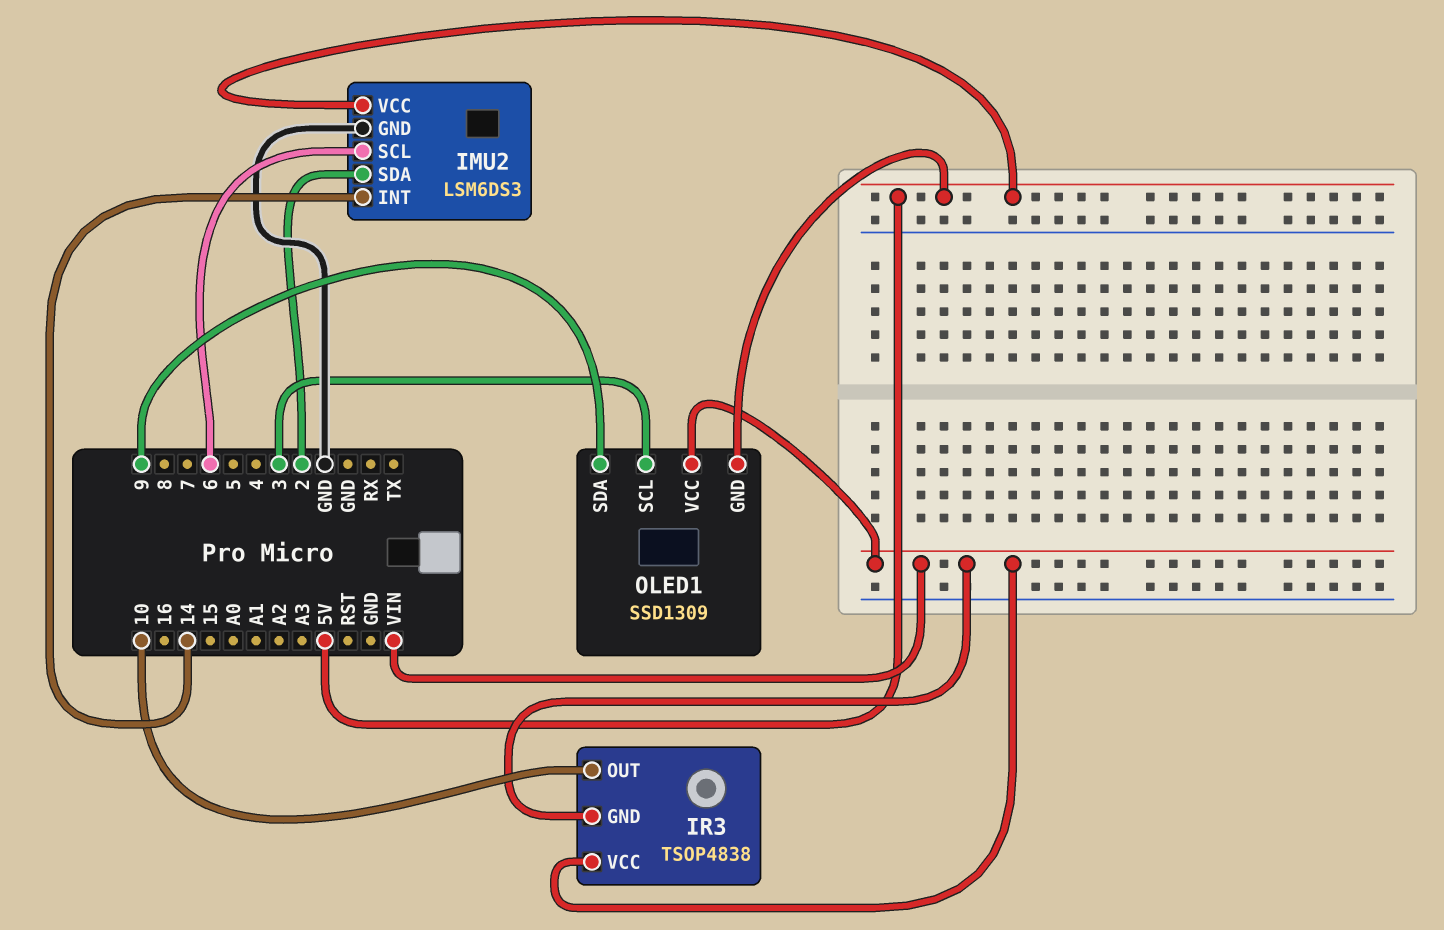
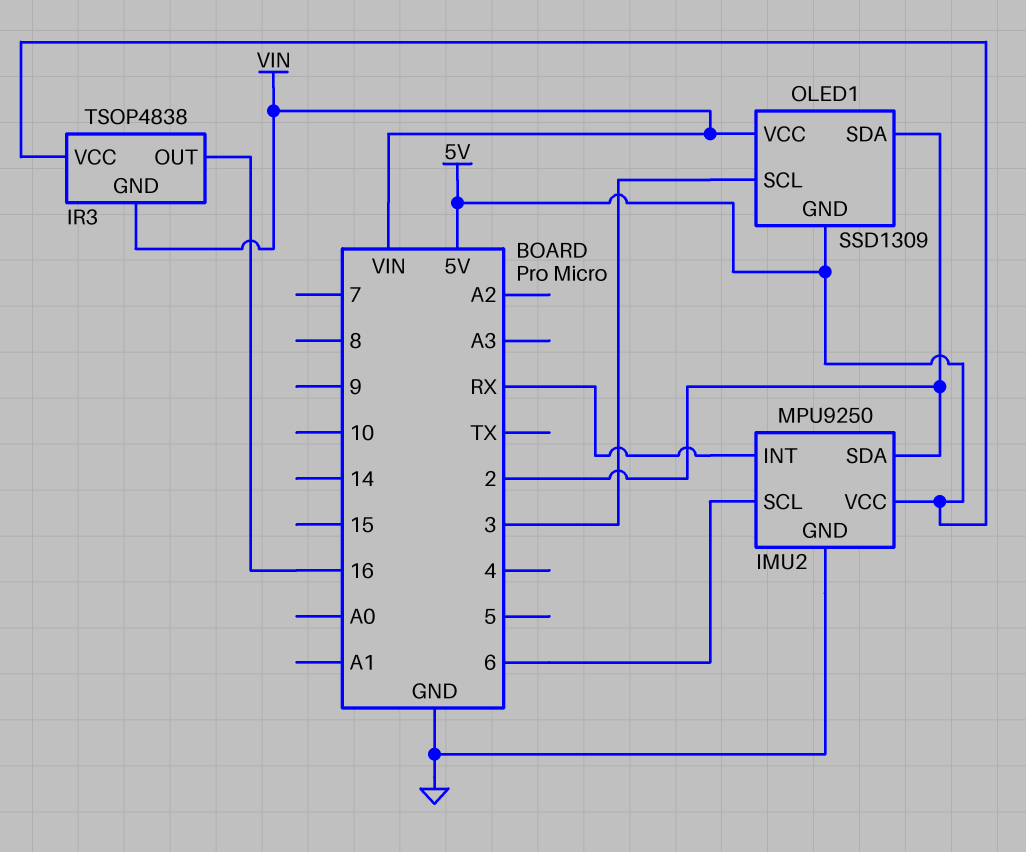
IMU2: LSM6DS3 -> MPU9250
IMU2 pin INT: 14 -> RX
IR3 pin OUT: 10 -> 16
IR3 pin VCC: VIN -> 5V
OLED1 pin SDA: 9 -> 2

